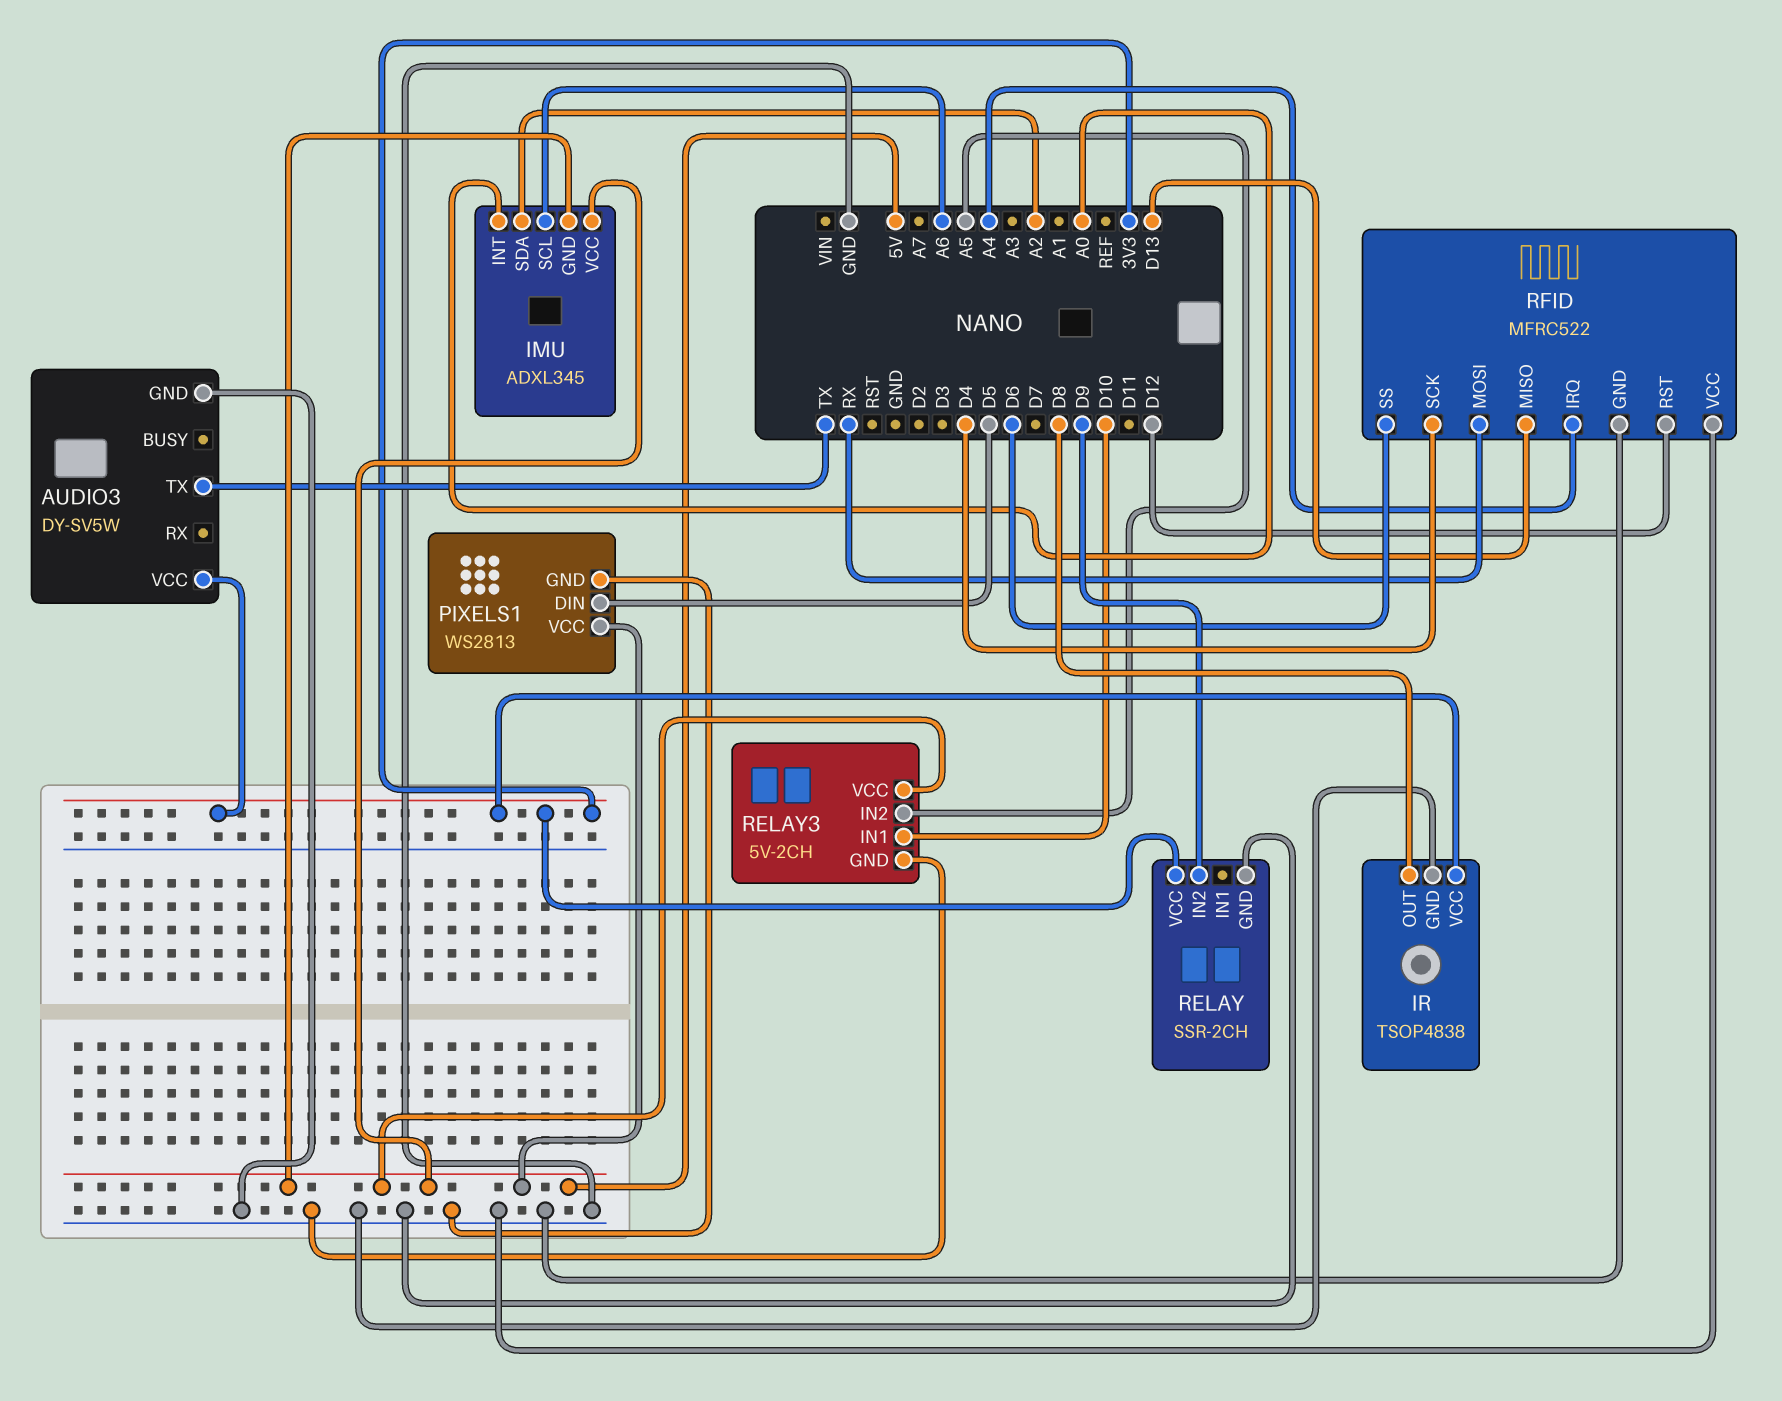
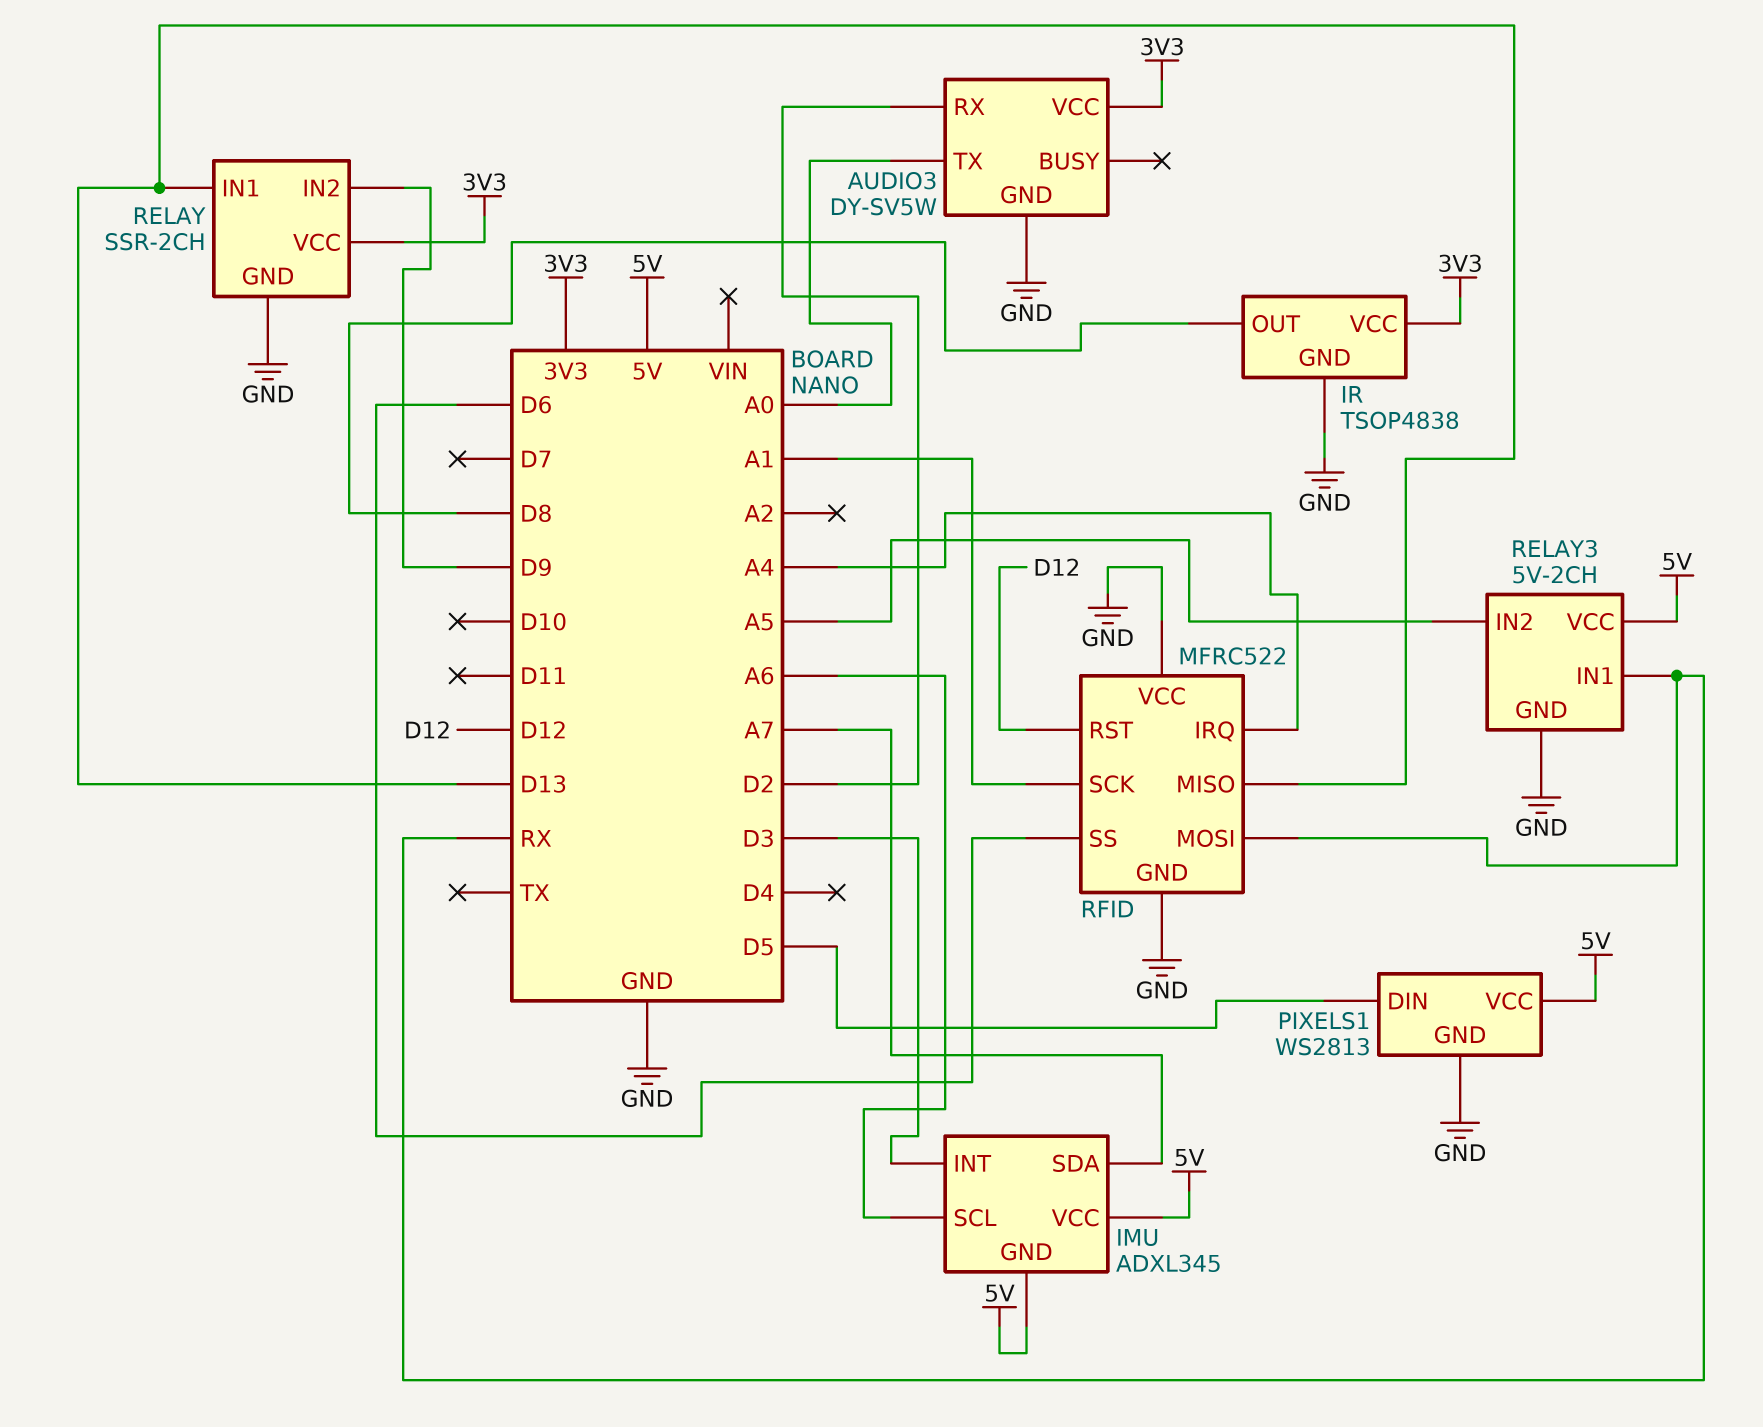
AUDIO3 pin RX: none -> D2
AUDIO3 pin TX: TX -> A0
IMU pin INT: A0 -> D3
IMU pin SDA: A2 -> A7
RELAY pin IN1: none -> D13
RELAY3 pin IN1: D10 -> RX
RFID pin SCK: D4 -> A1

